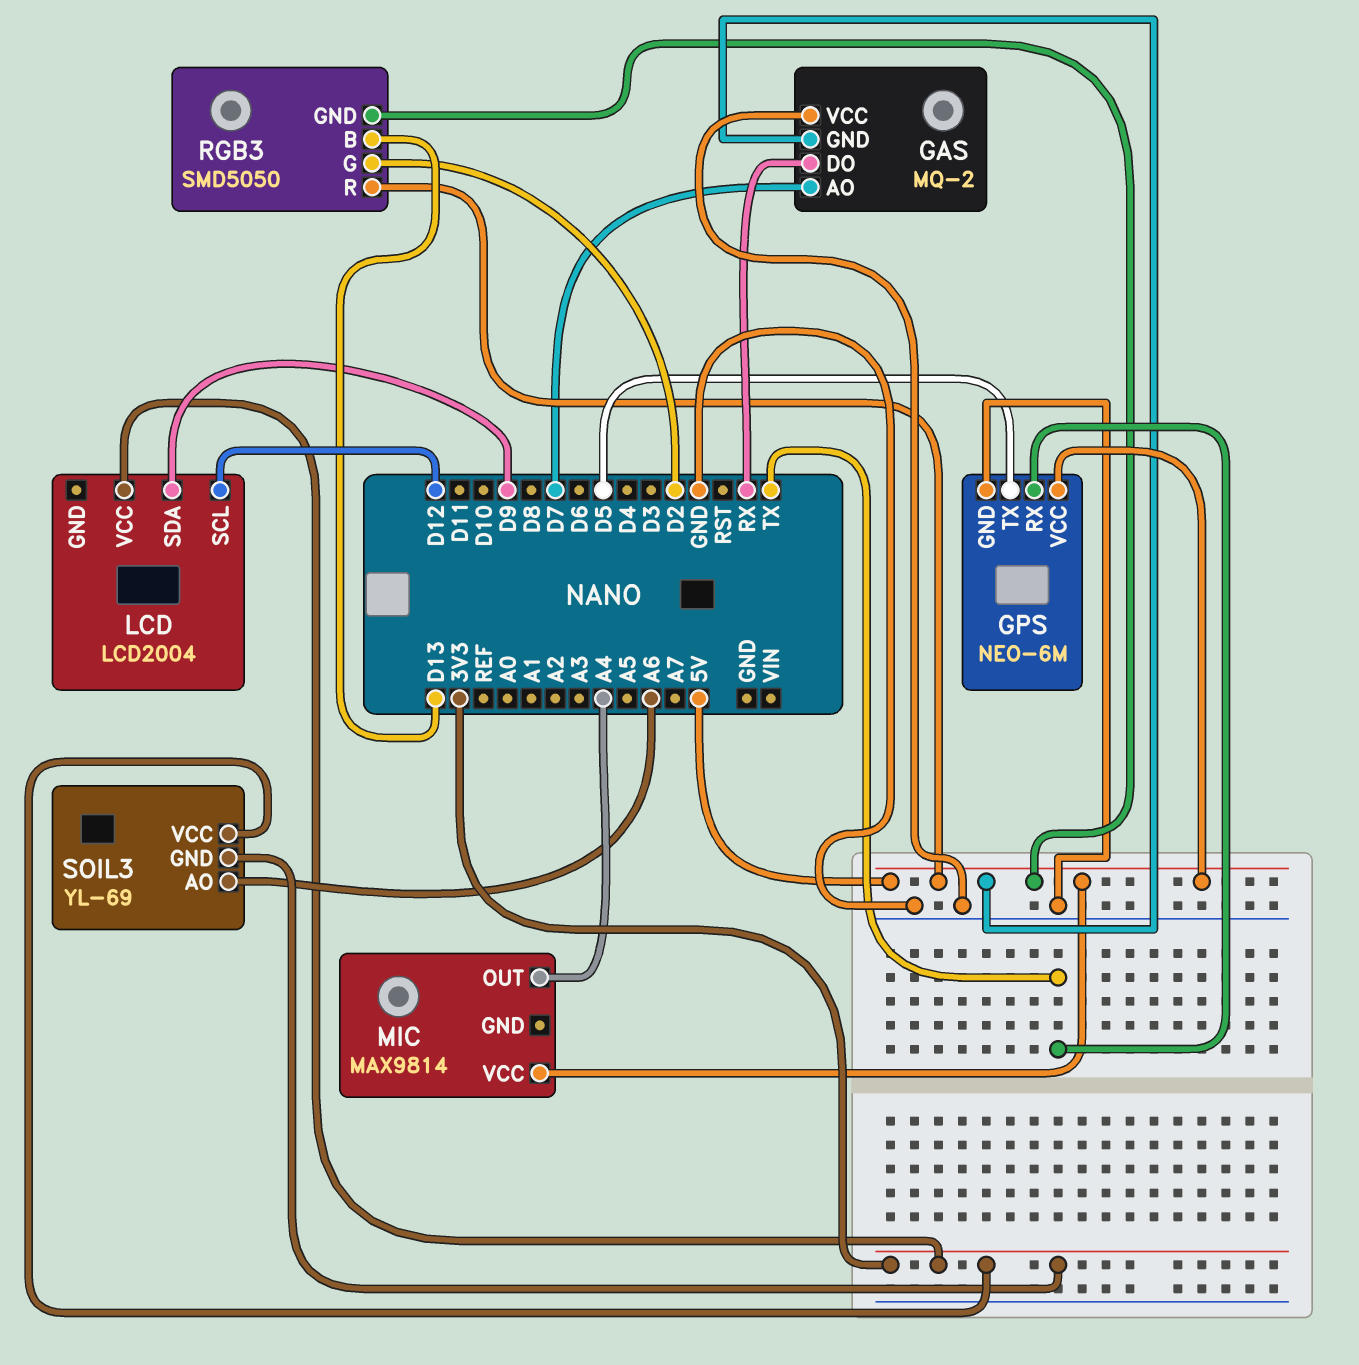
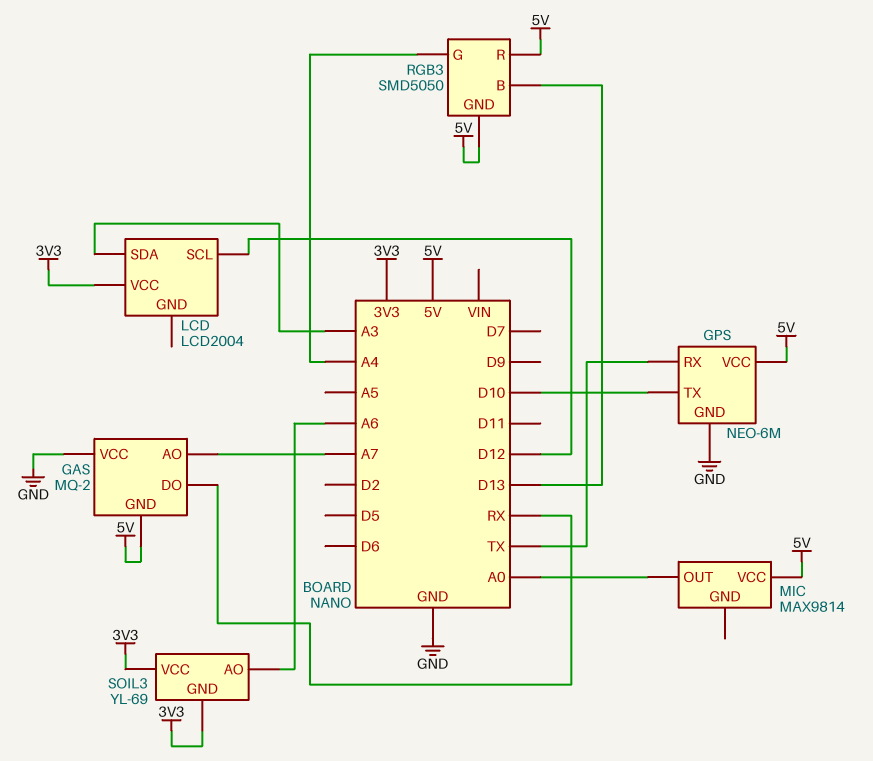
GAS pin AO: D7 -> A7
GPS pin TX: D5 -> D10
LCD pin SDA: D9 -> A3
MIC pin OUT: A4 -> A0
RGB3 pin G: D2 -> A4

